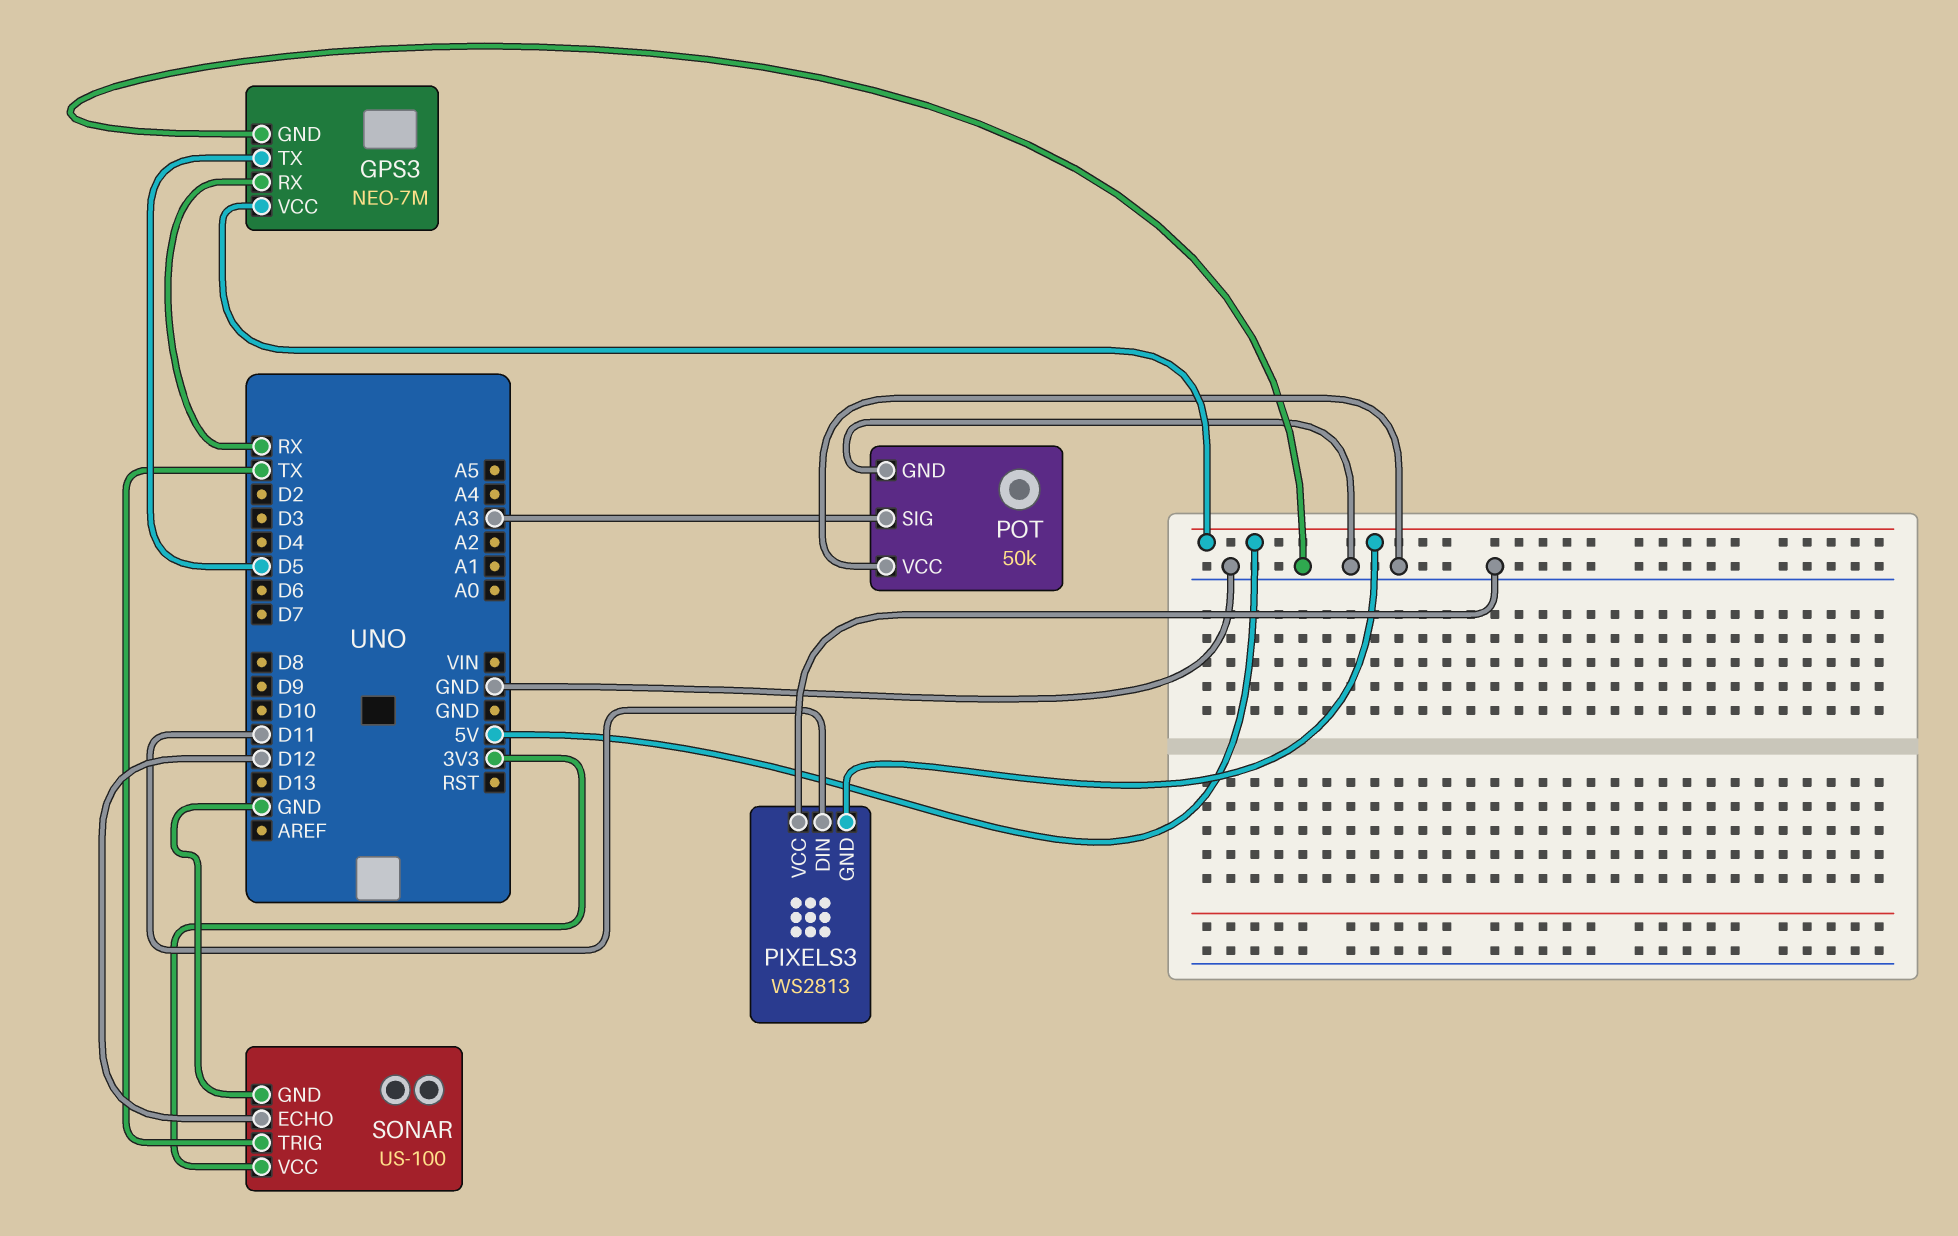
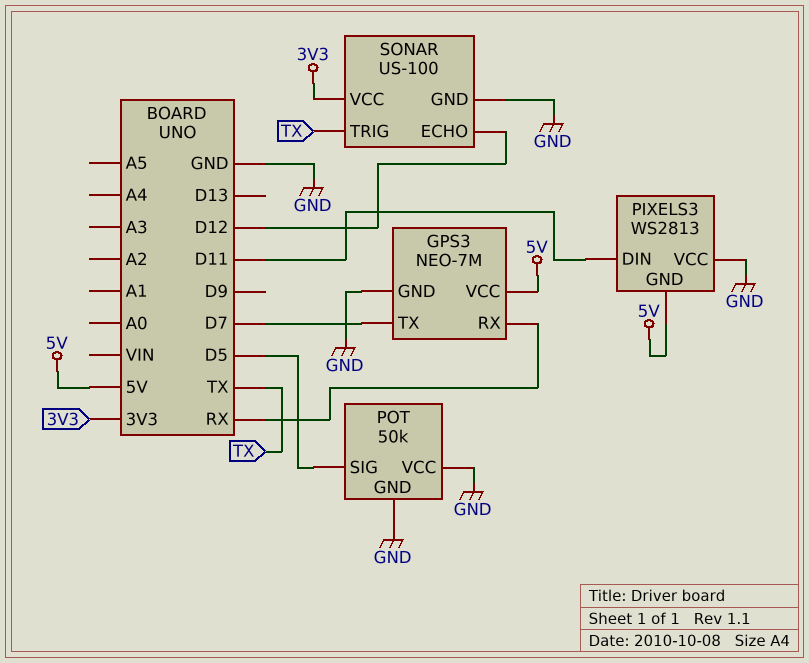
GPS3 pin TX: D5 -> D7
POT pin SIG: A3 -> D5

